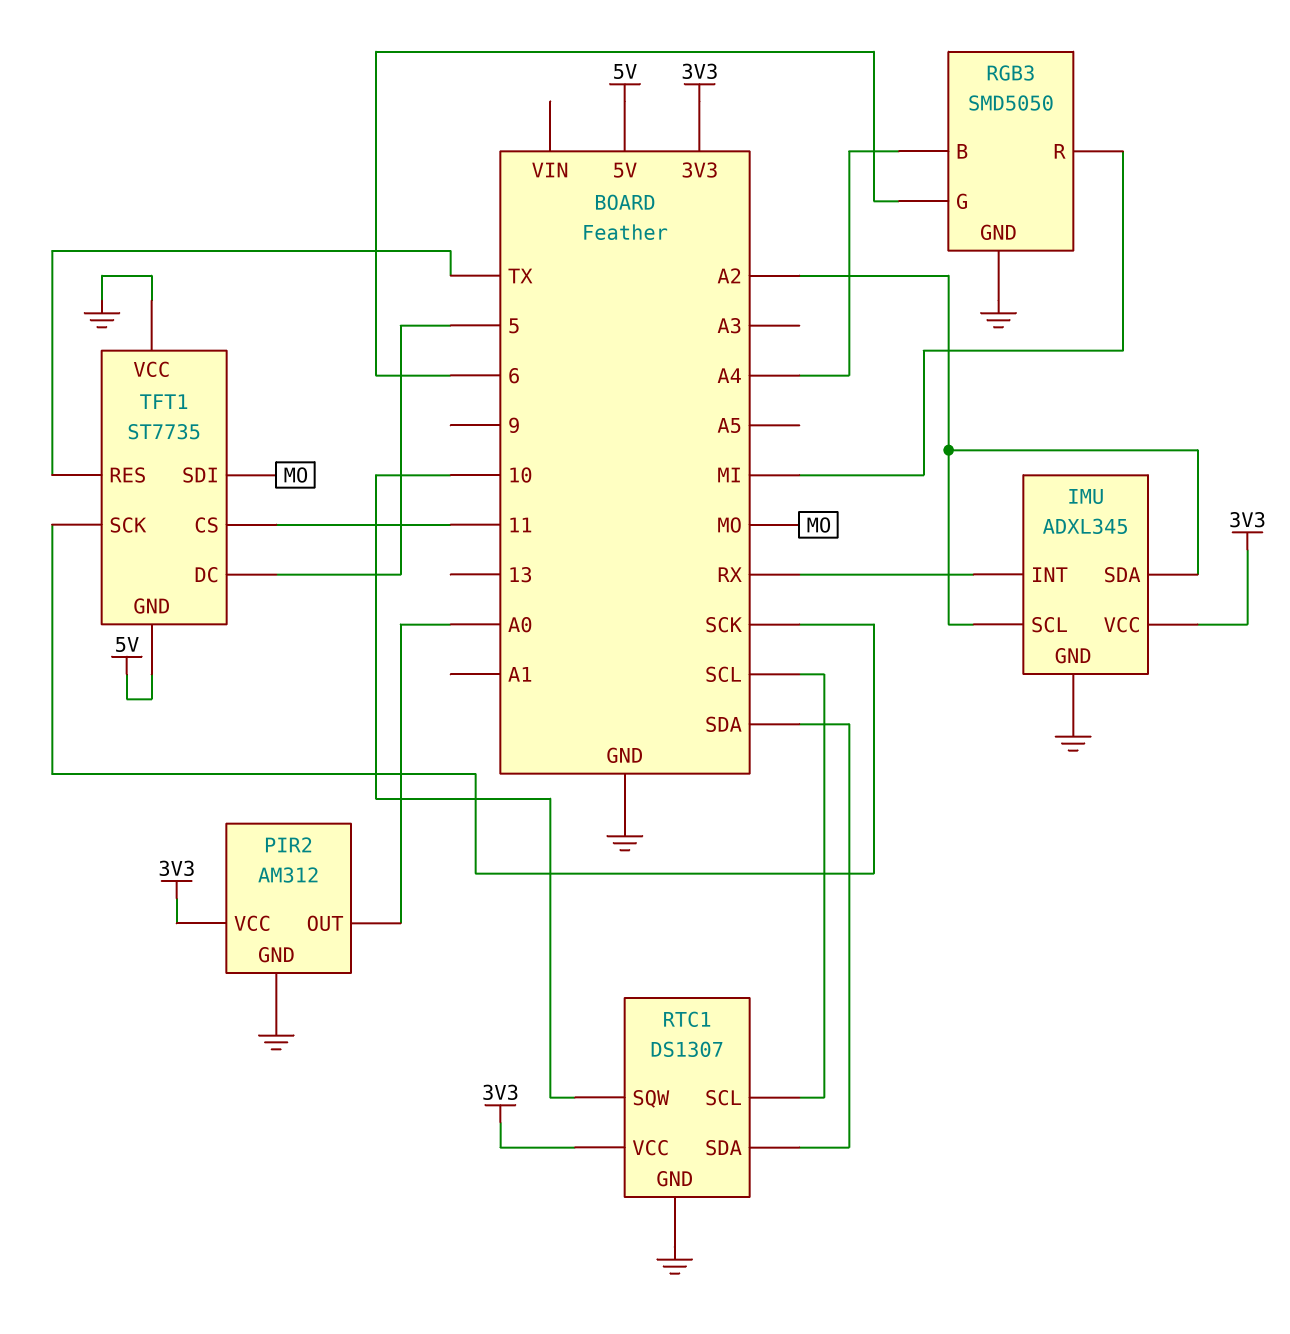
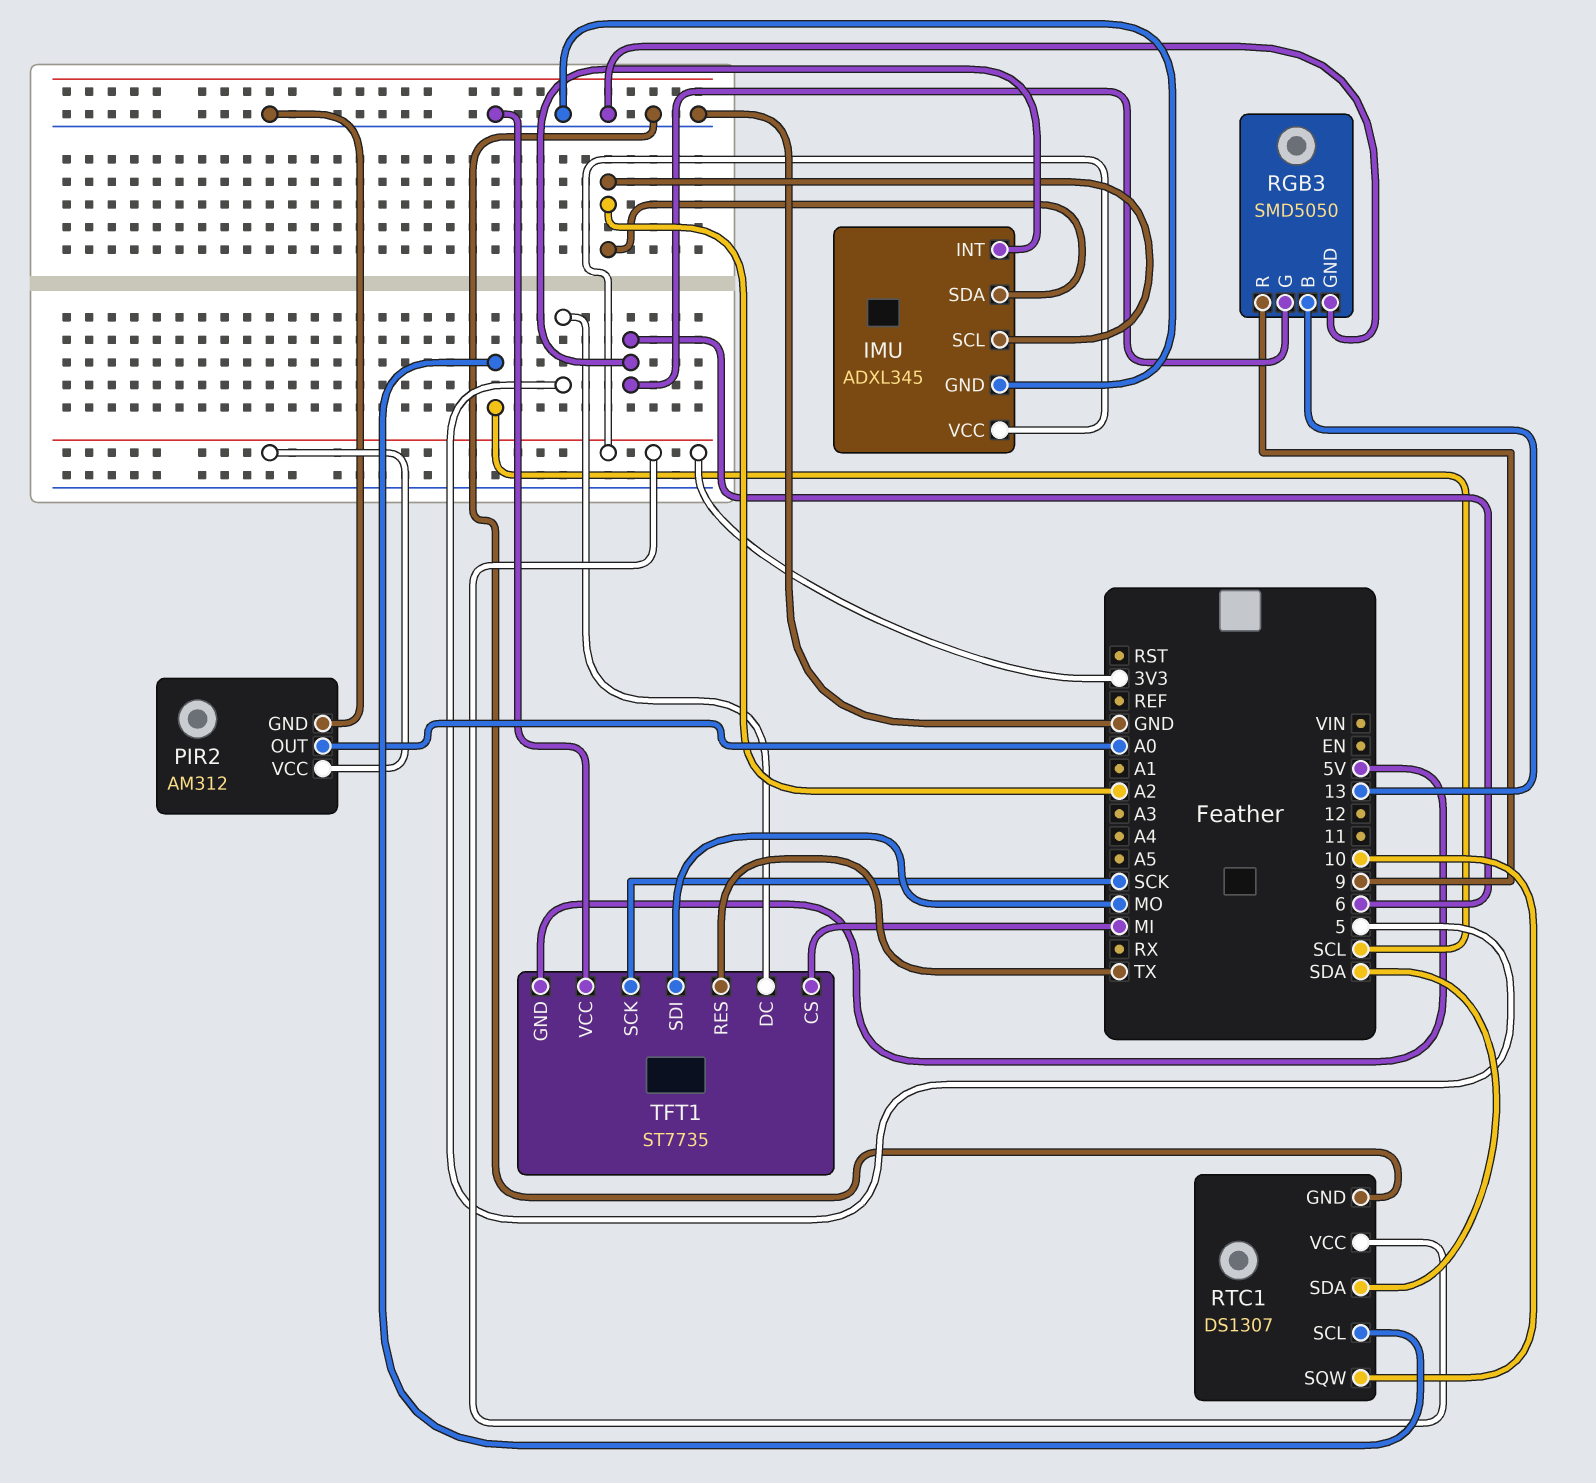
IMU pin INT: RX -> 6
RGB3 pin B: A4 -> 13
RGB3 pin R: MI -> 9
TFT1 pin CS: 11 -> MI

